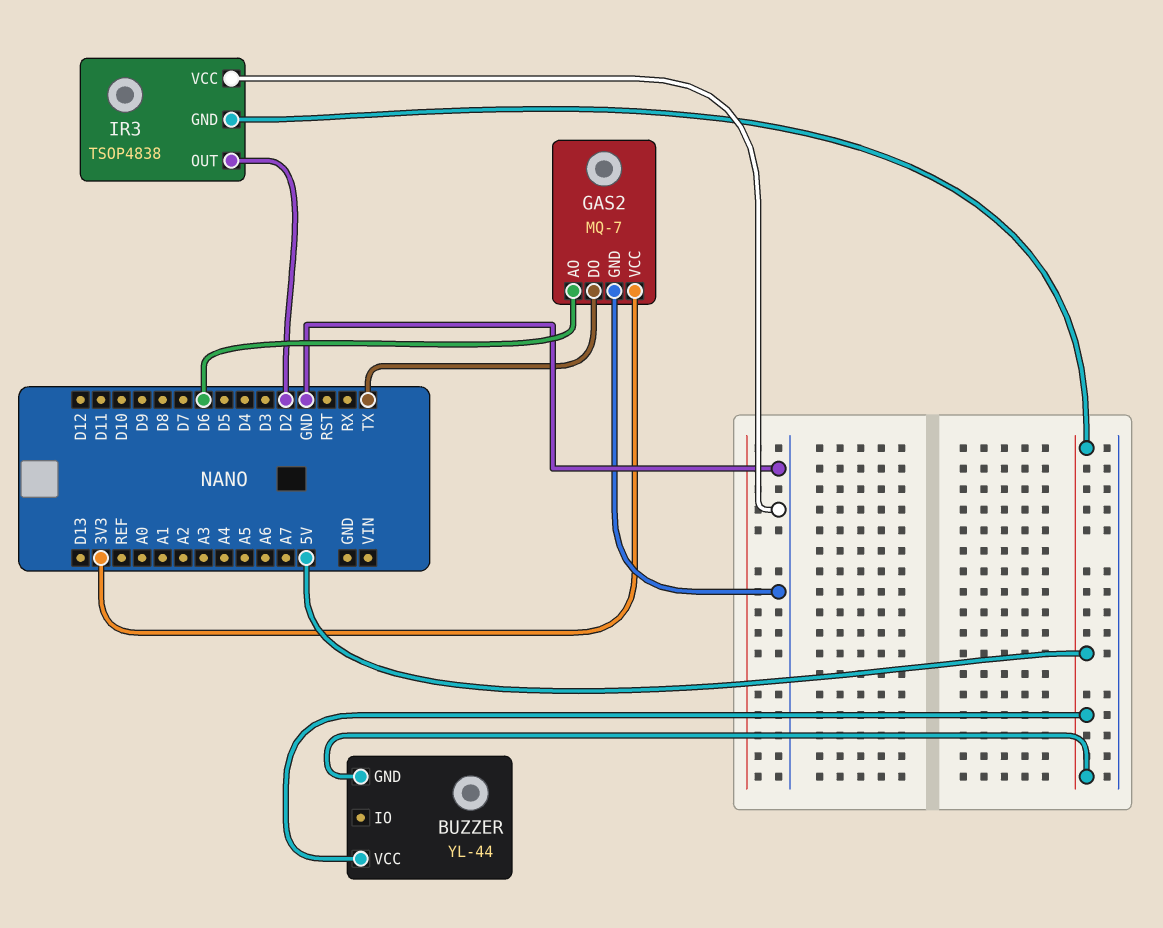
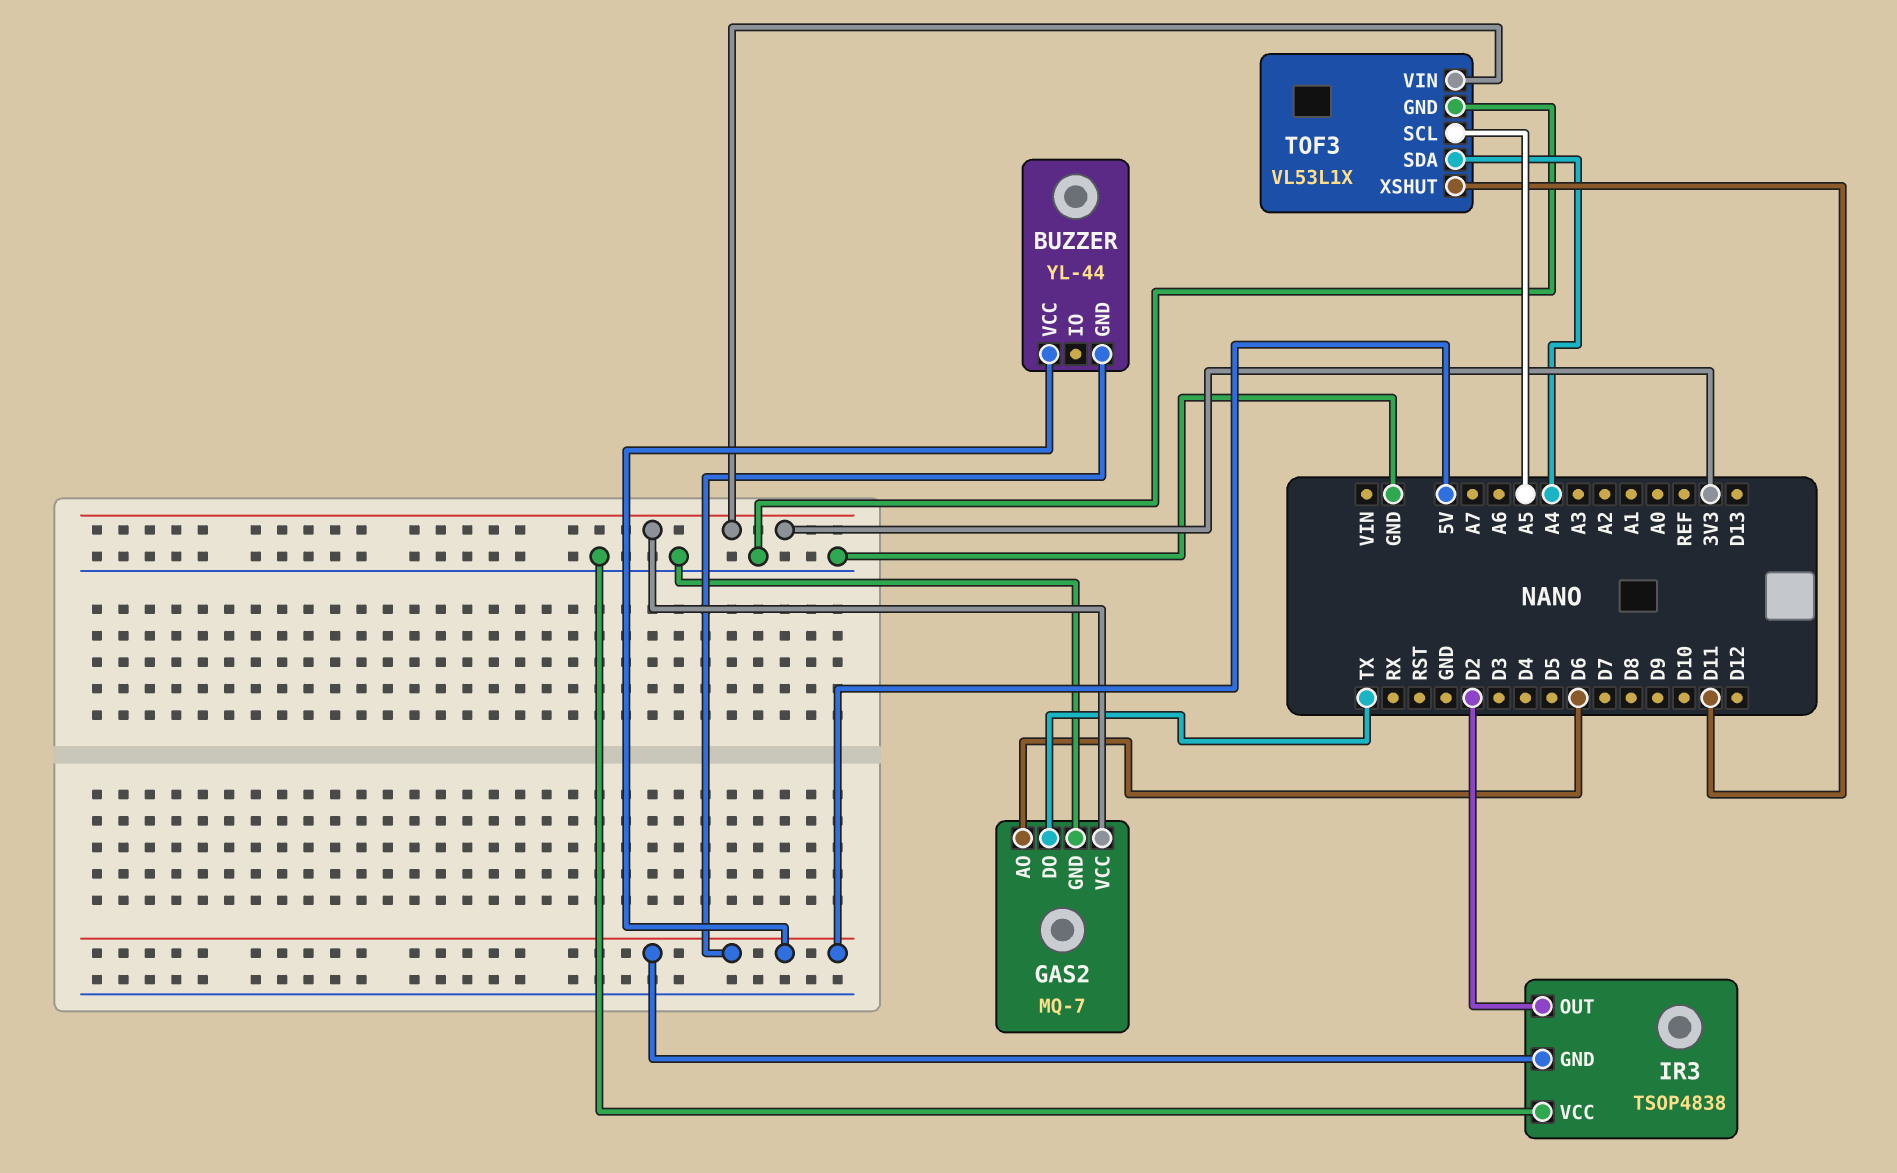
TOF3: none -> VL53L1X
TOF3 pin GND: none -> GND
TOF3 pin SCL: none -> A5
TOF3 pin SDA: none -> A4
TOF3 pin VIN: none -> 3V3
TOF3 pin XSHUT: none -> D11

